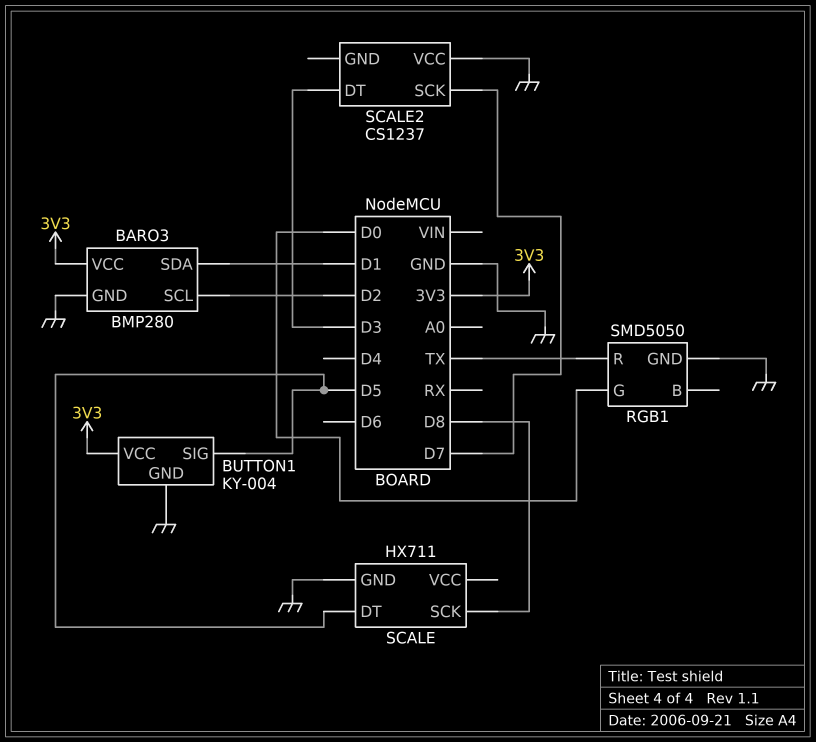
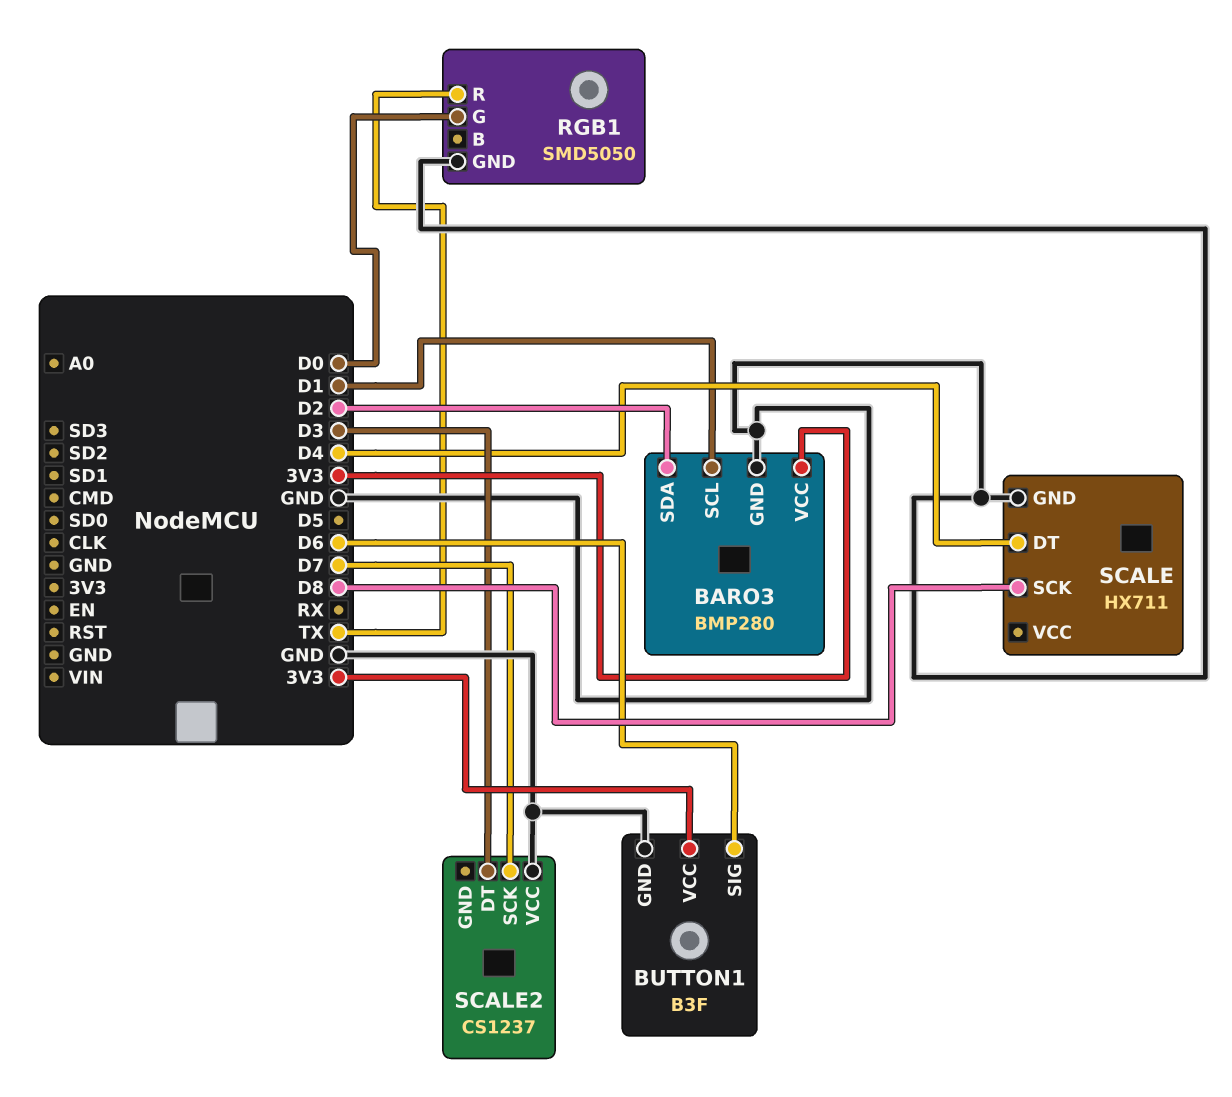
BARO3 pin SCL: D2 -> D1
BARO3 pin SDA: D1 -> D2
BUTTON1: KY-004 -> B3F
BUTTON1 pin SIG: D5 -> D6
SCALE pin DT: D5 -> D4

